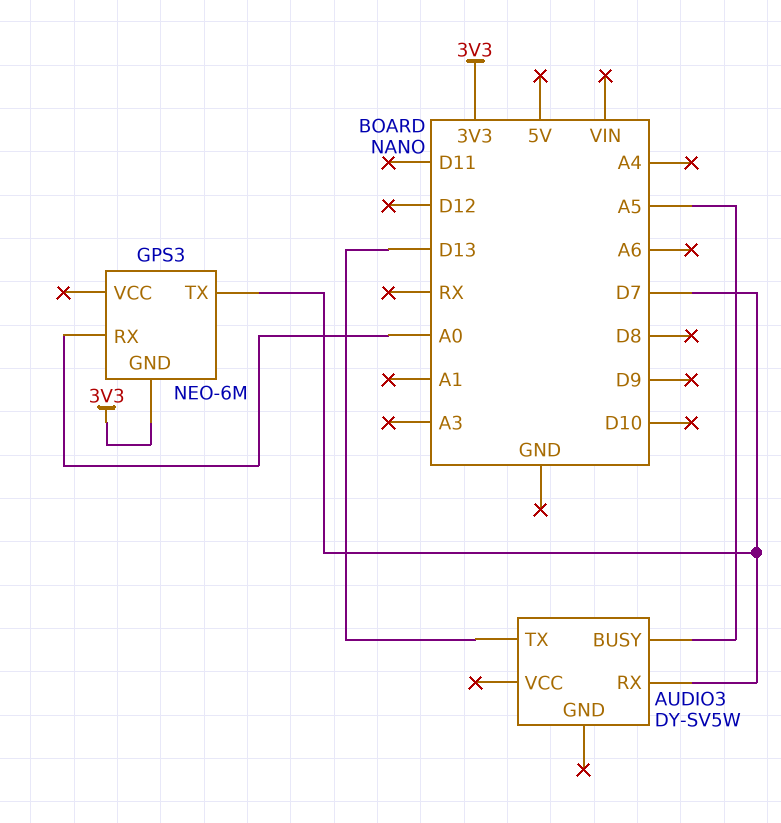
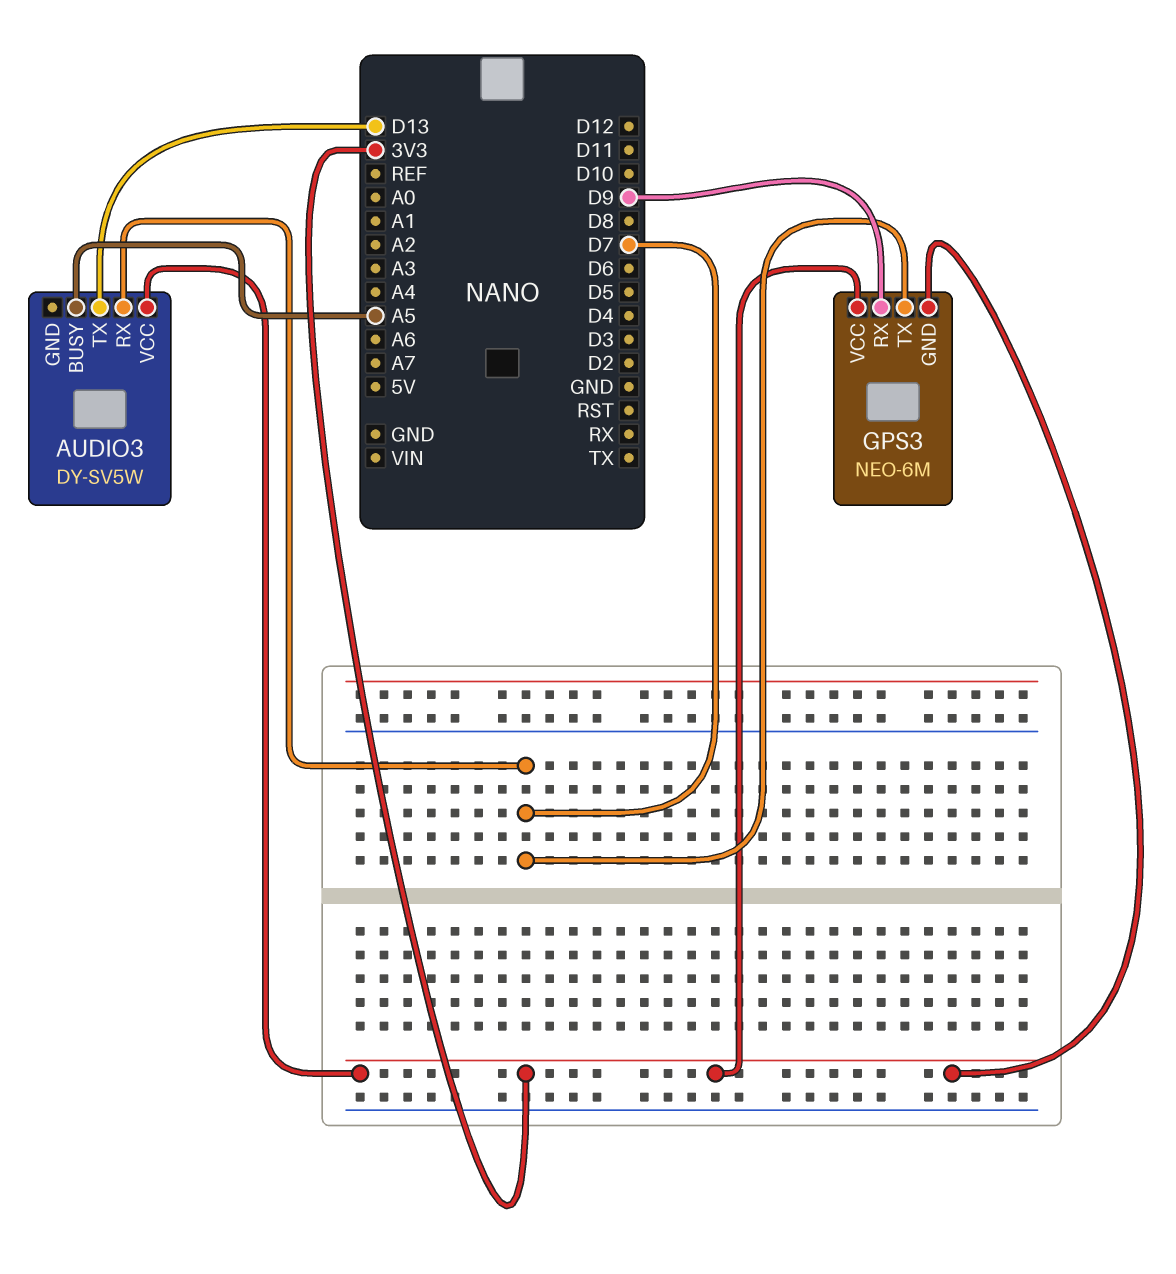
AUDIO3 pin VCC: none -> 3V3
GPS3 pin RX: A0 -> D9
GPS3 pin VCC: none -> 3V3

